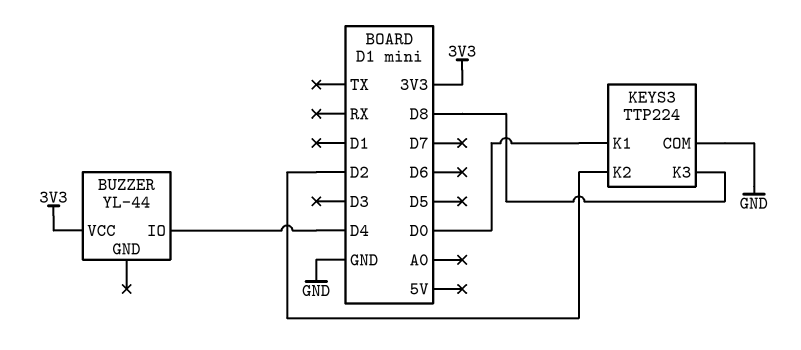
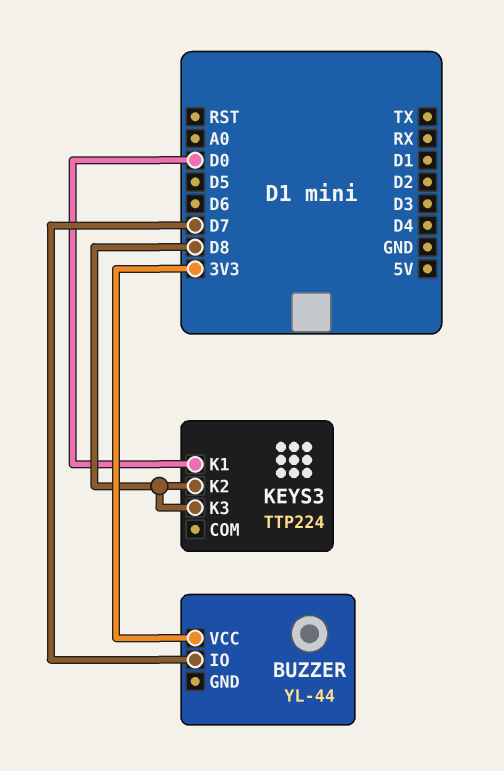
BUZZER pin IO: D4 -> D7
KEYS3 pin COM: GND -> none
KEYS3 pin K2: D2 -> D8

